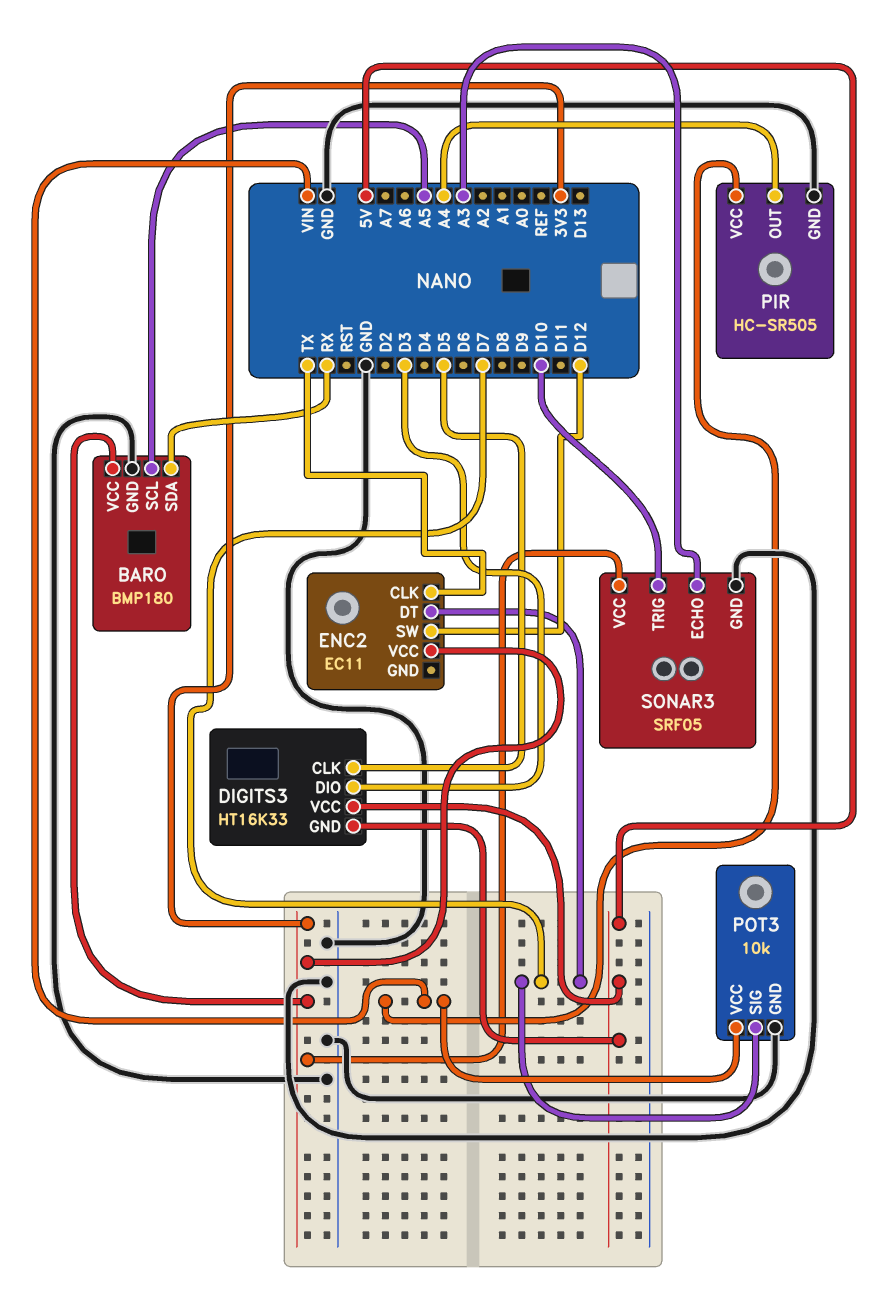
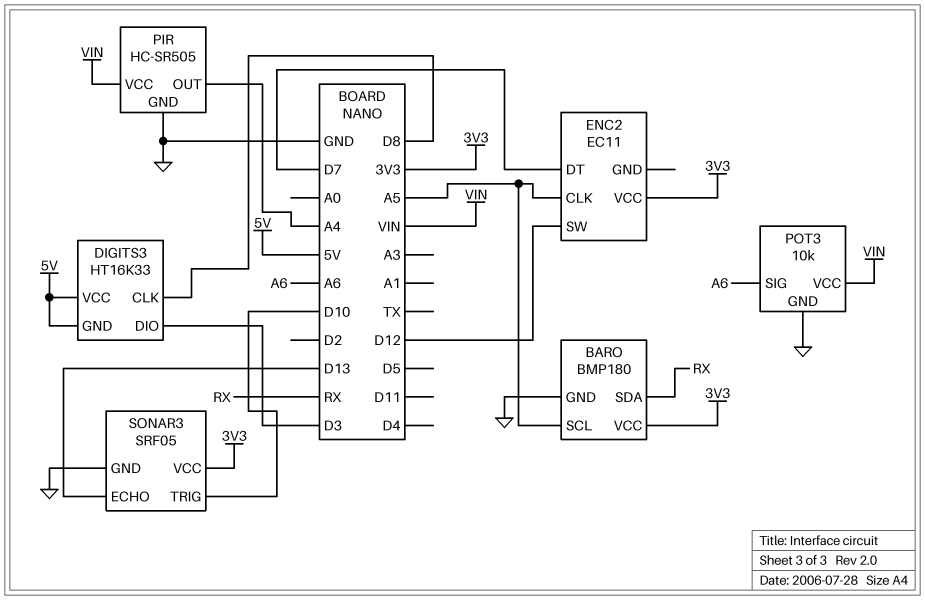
DIGITS3 pin CLK: D5 -> D8
ENC2 pin CLK: TX -> A5
POT3 pin SIG: D7 -> A6
SONAR3 pin ECHO: A3 -> D13

